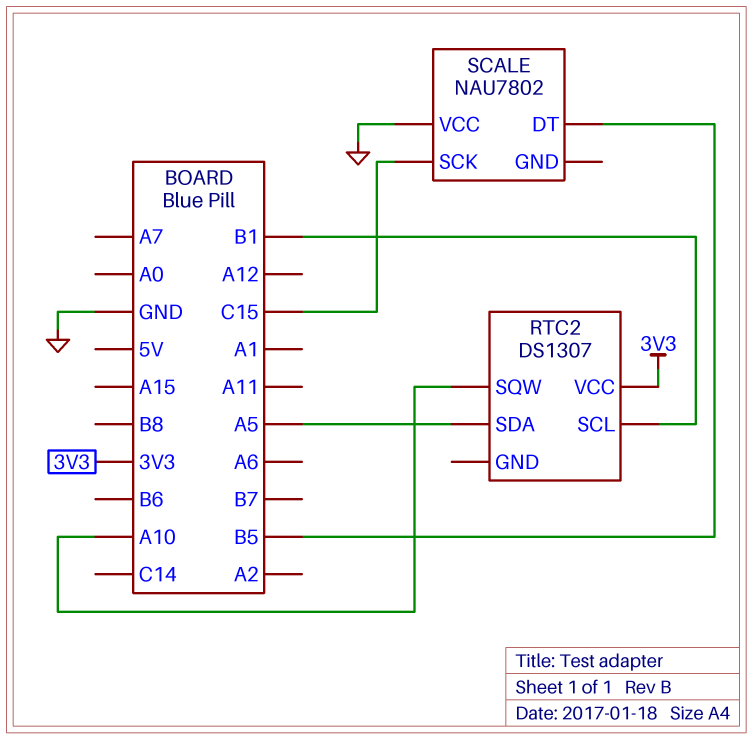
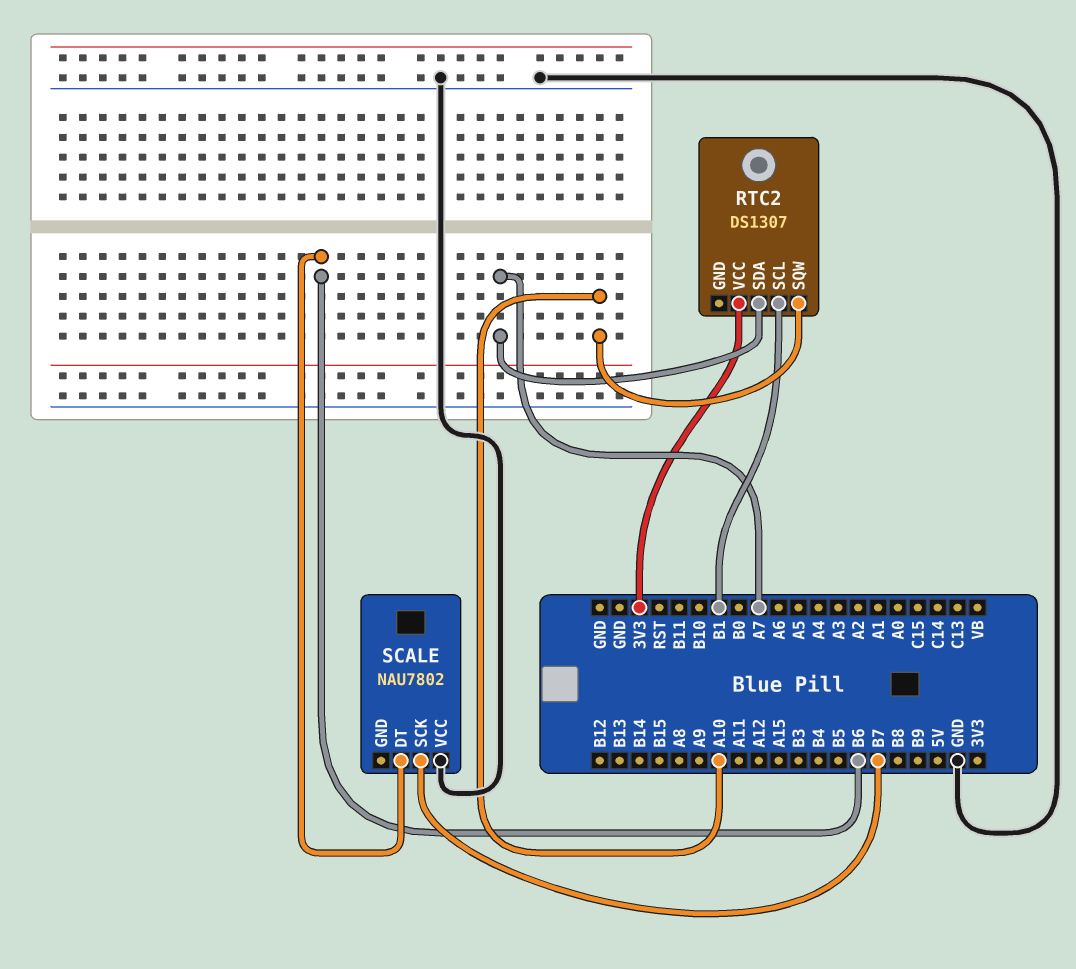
RTC2 pin SDA: A5 -> A7
SCALE pin DT: B5 -> B6
SCALE pin SCK: C15 -> B7

